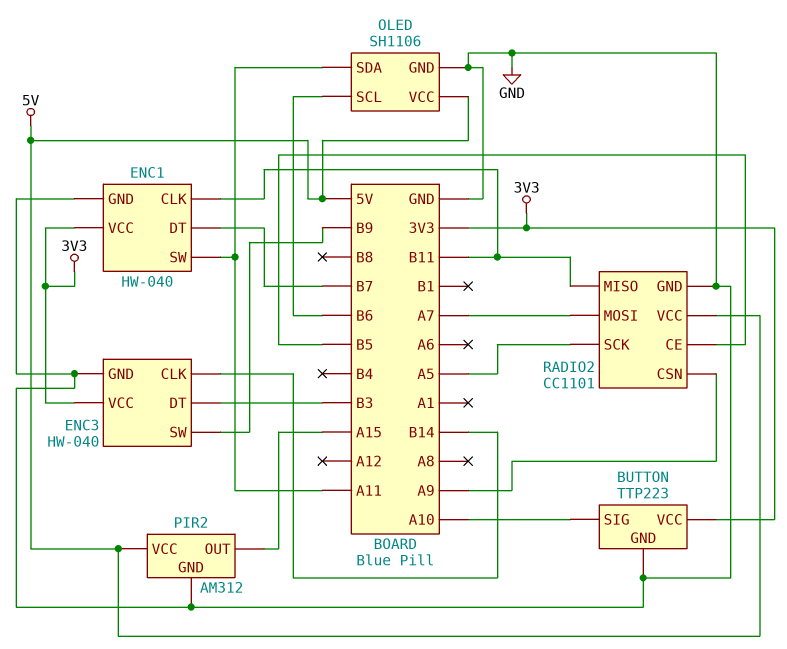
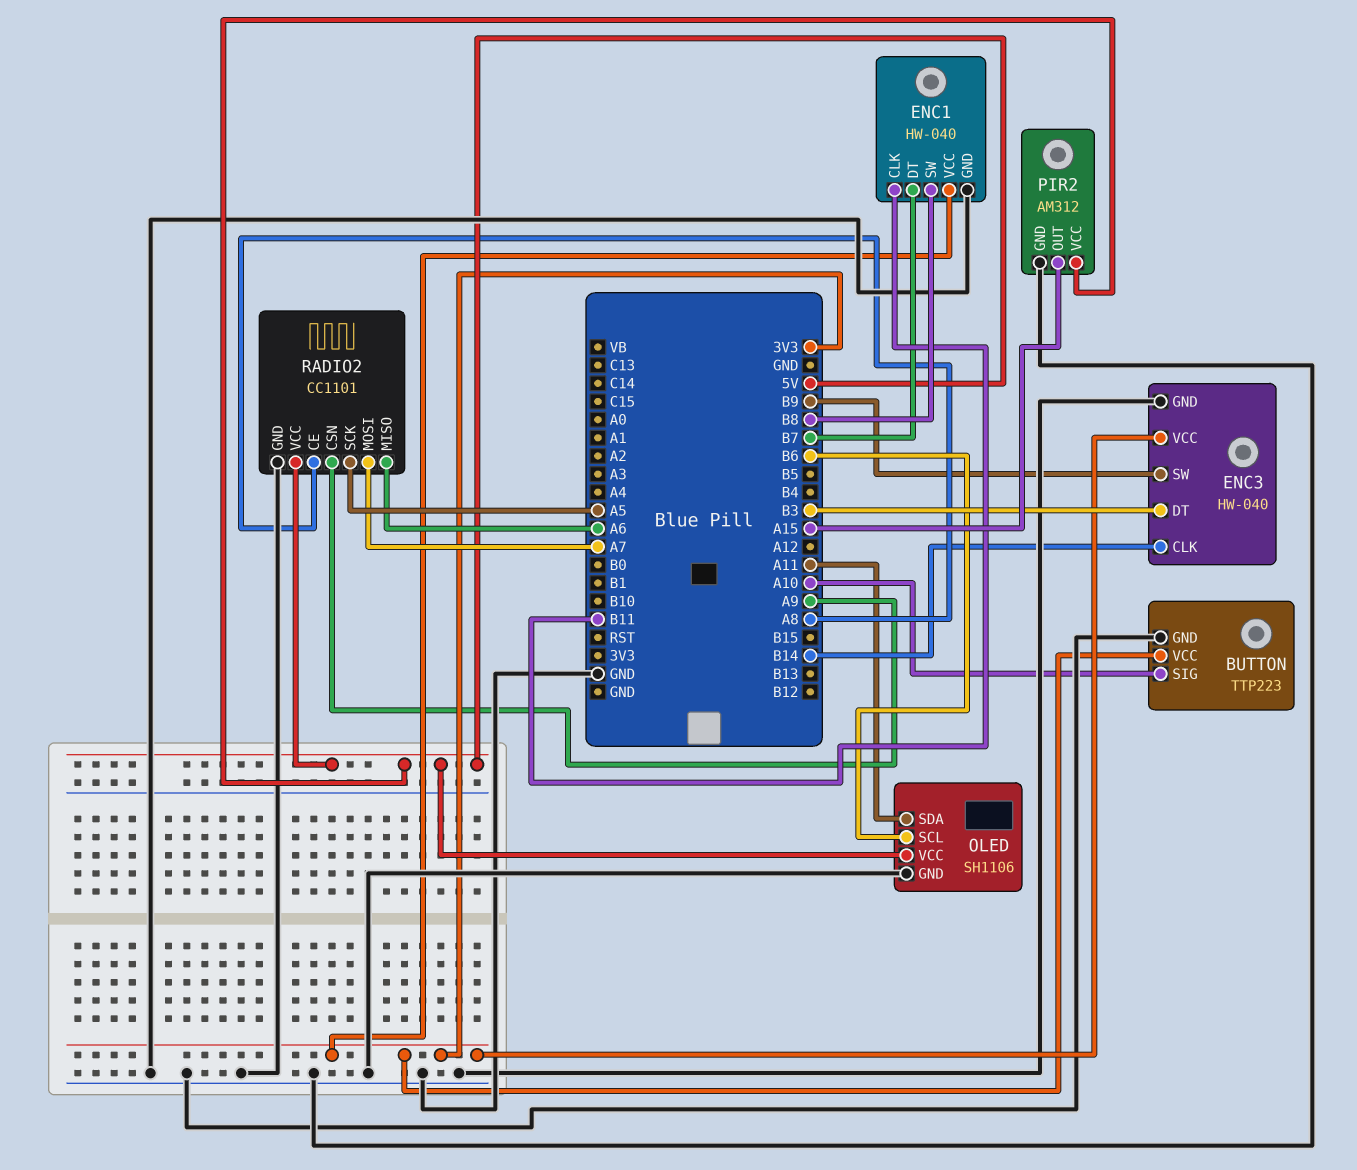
ENC1 pin SW: A11 -> B8
RADIO2 pin CE: B5 -> A8
RADIO2 pin MISO: B11 -> A6

